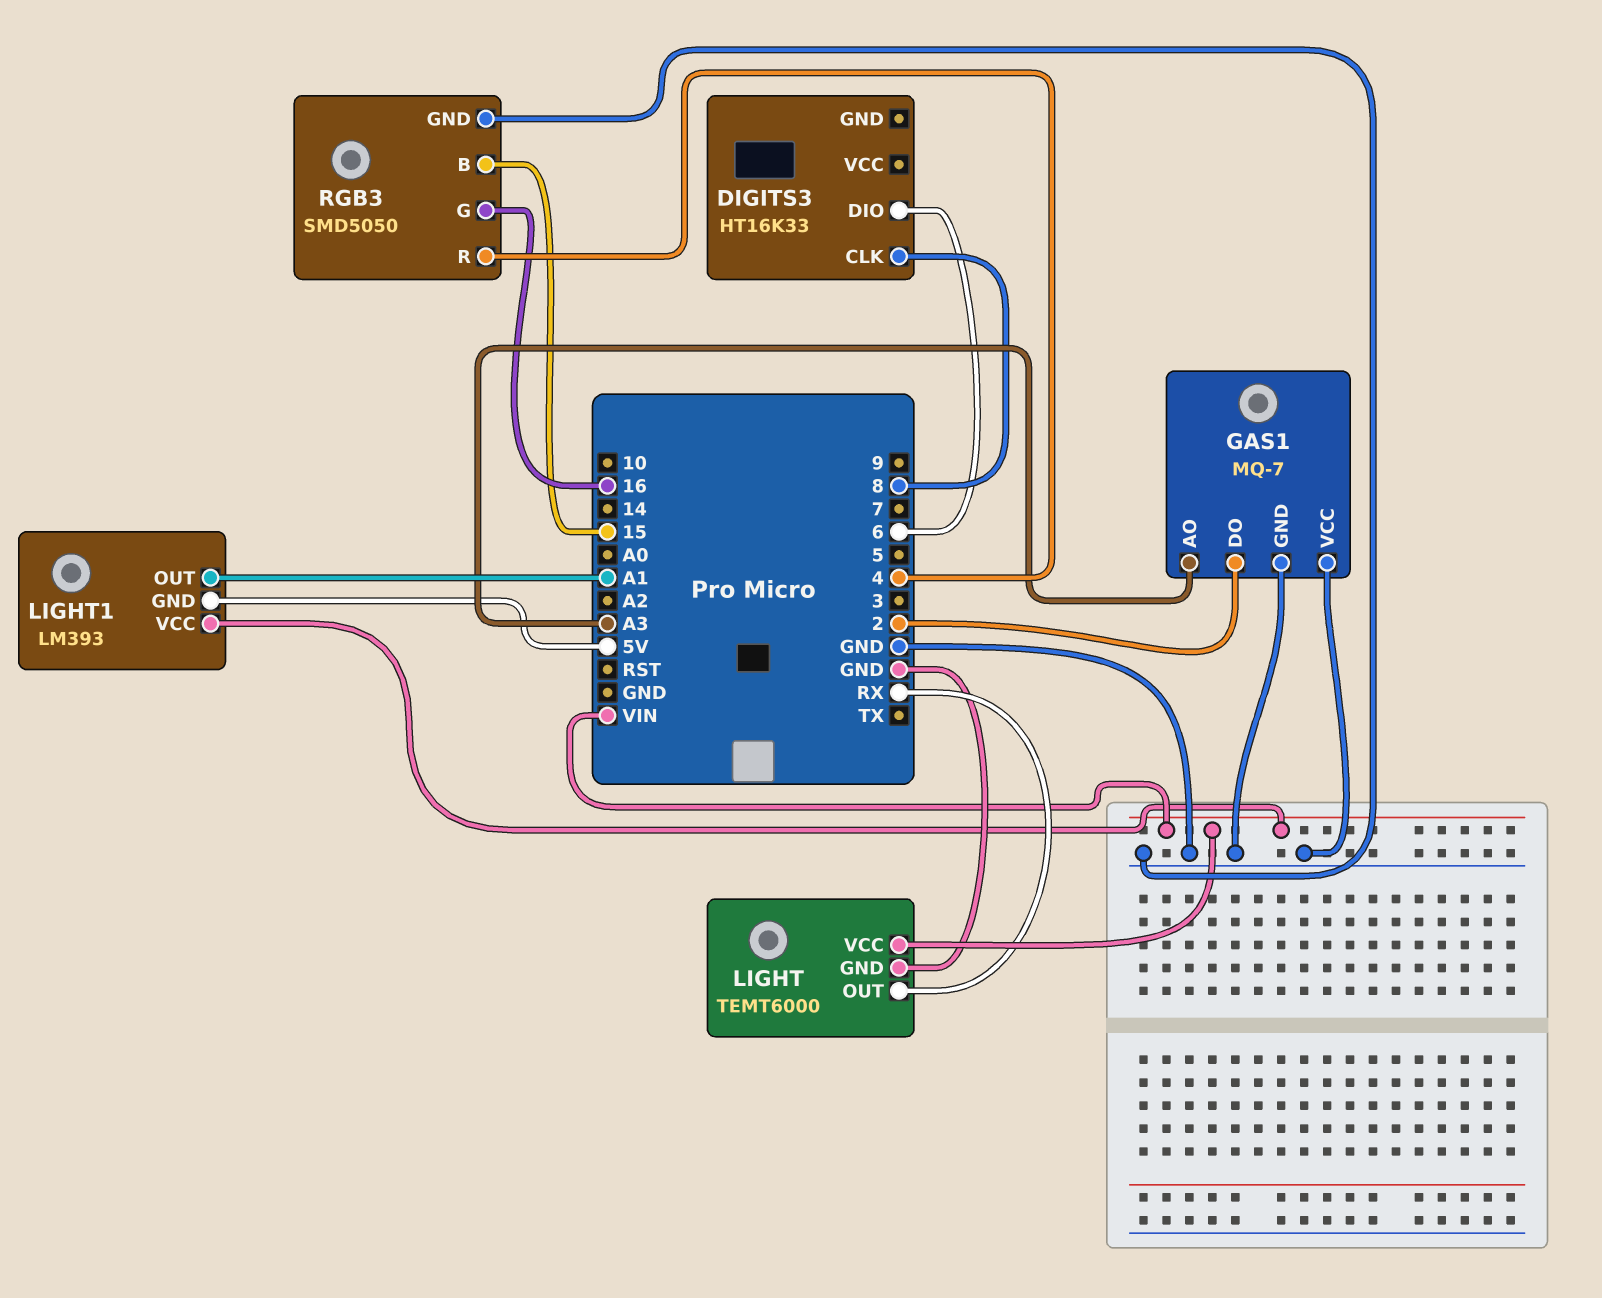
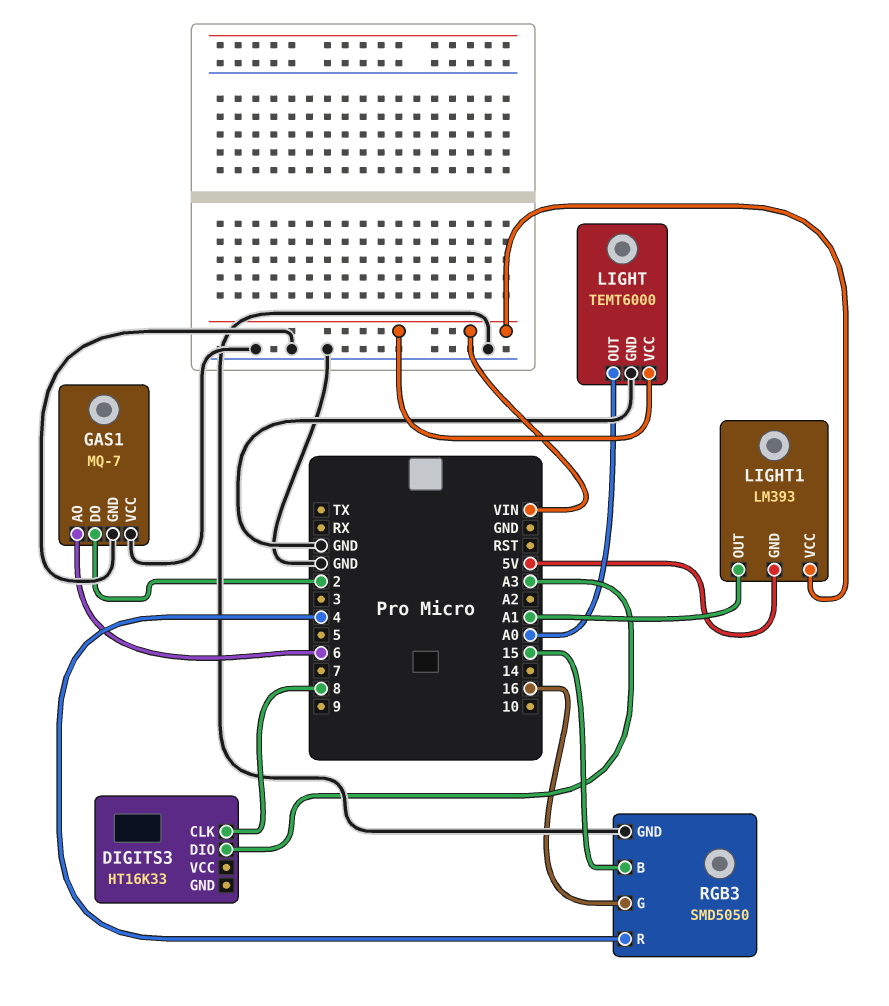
DIGITS3 pin DIO: 6 -> A3
GAS1 pin AO: A3 -> 6
LIGHT pin OUT: RX -> A0

